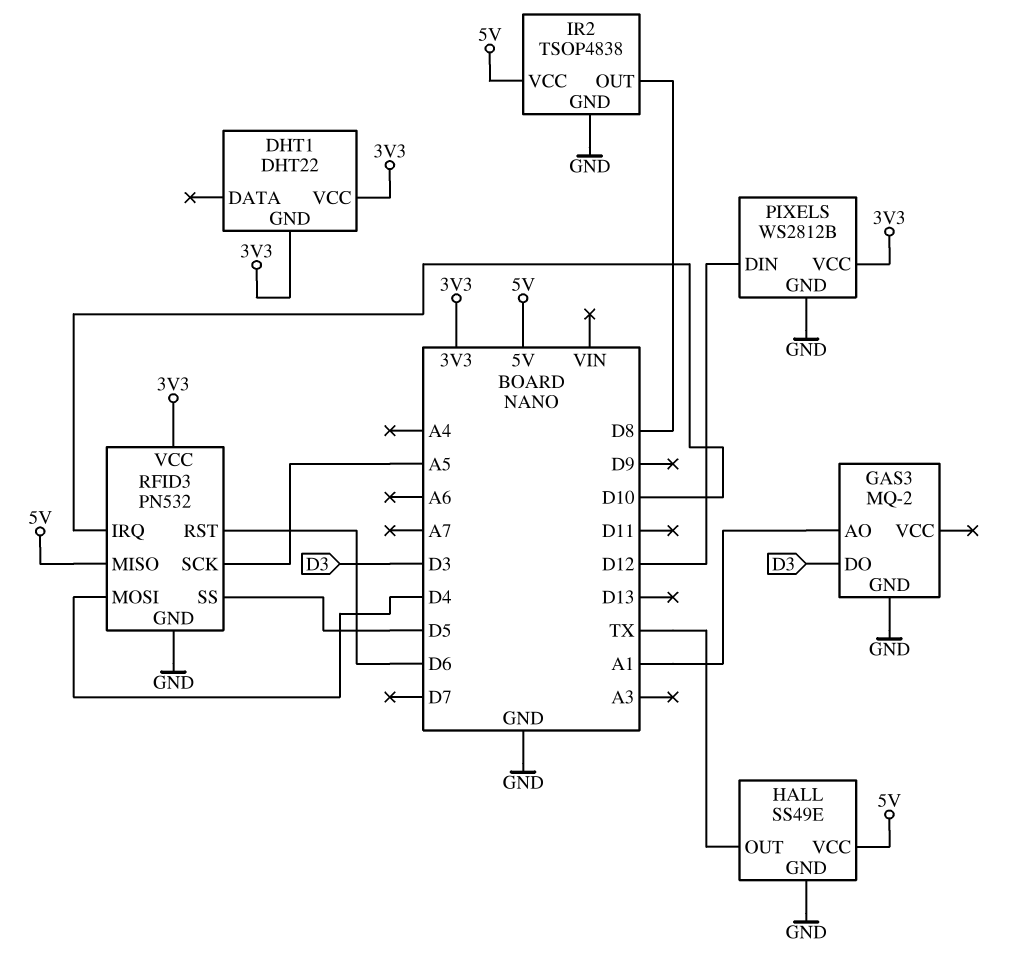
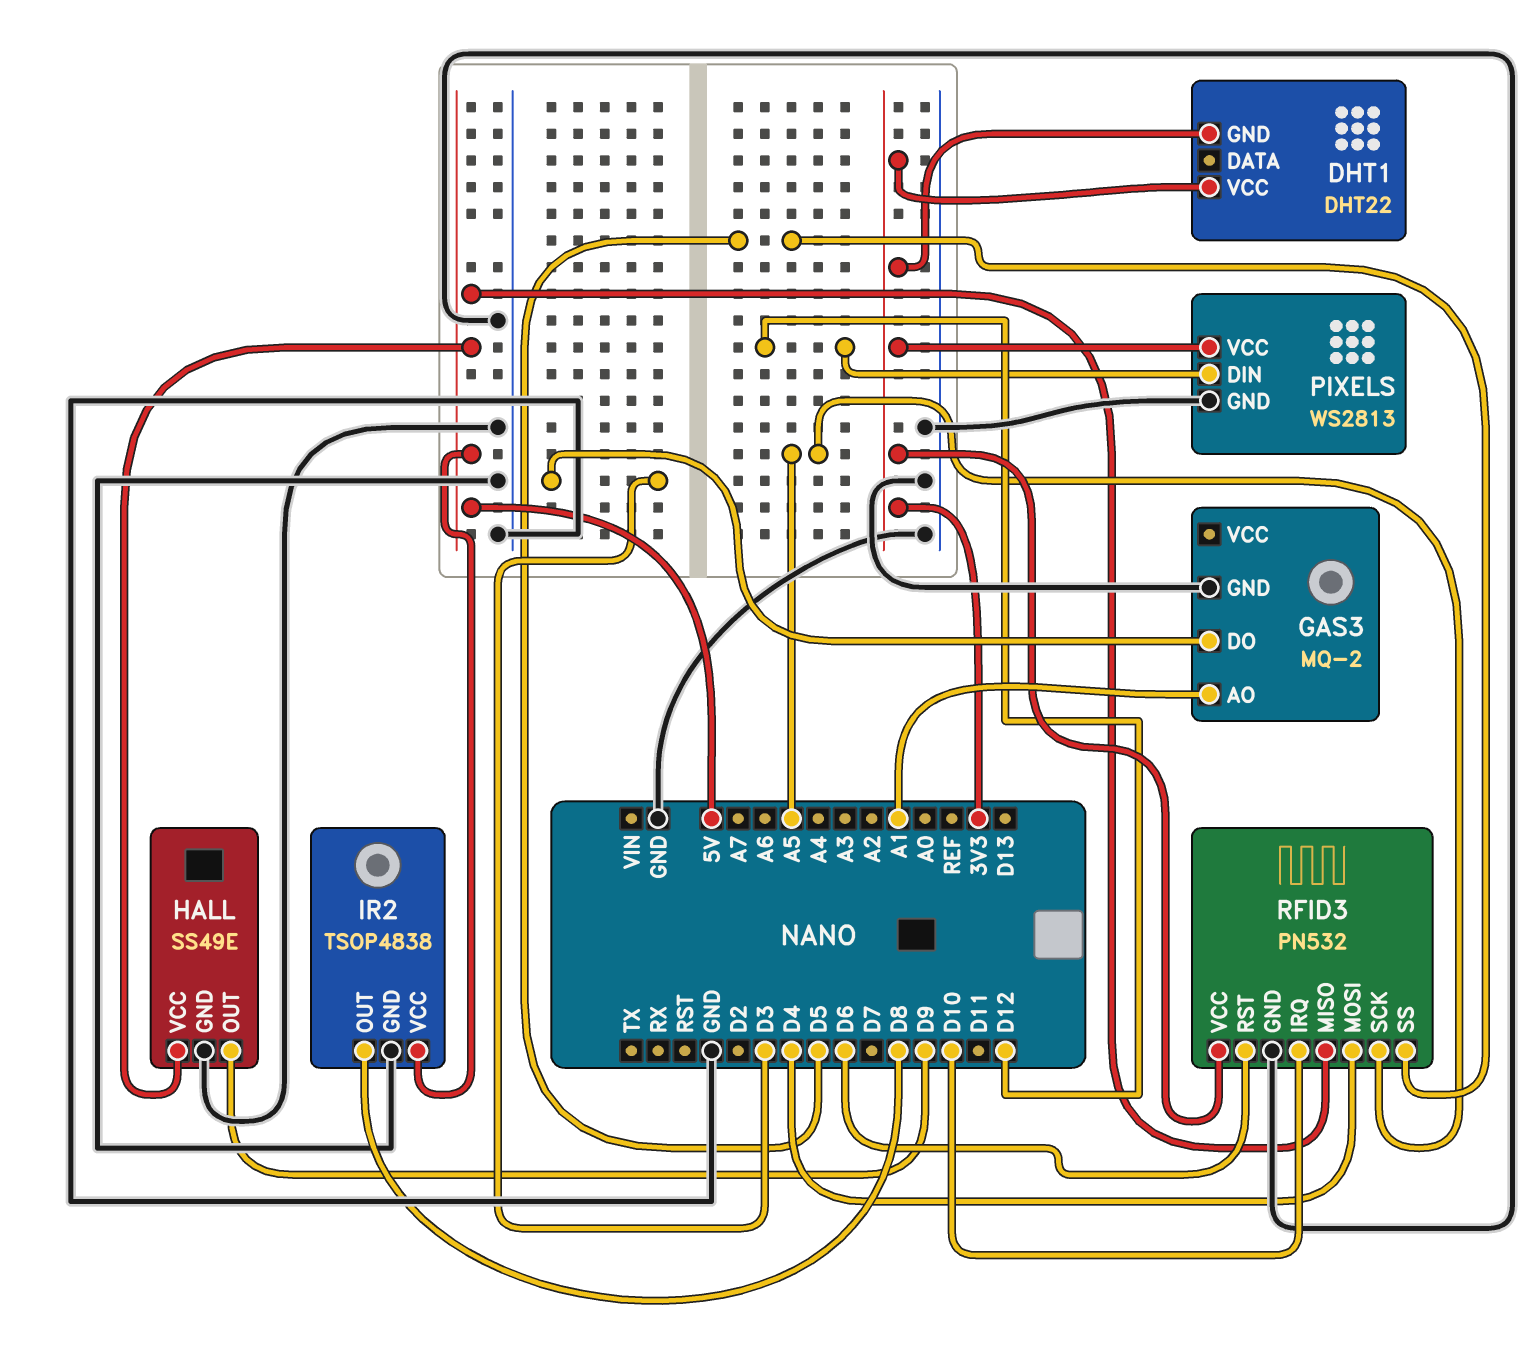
HALL pin OUT: TX -> D9
PIXELS: WS2812B -> WS2813

